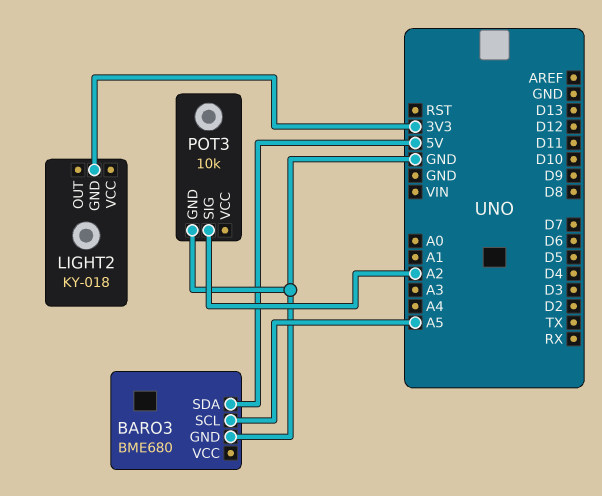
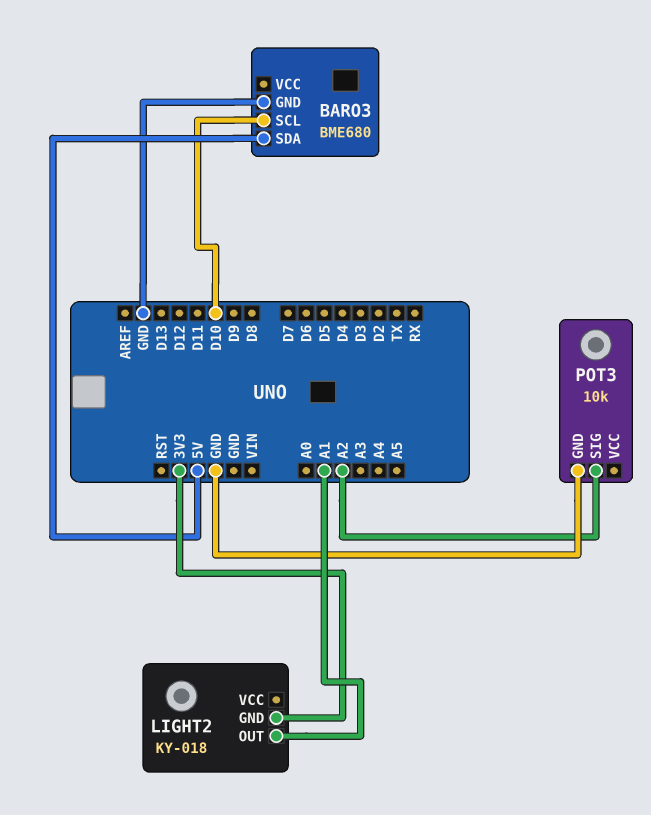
BARO3 pin SCL: A5 -> D10
LIGHT2 pin OUT: none -> A1

